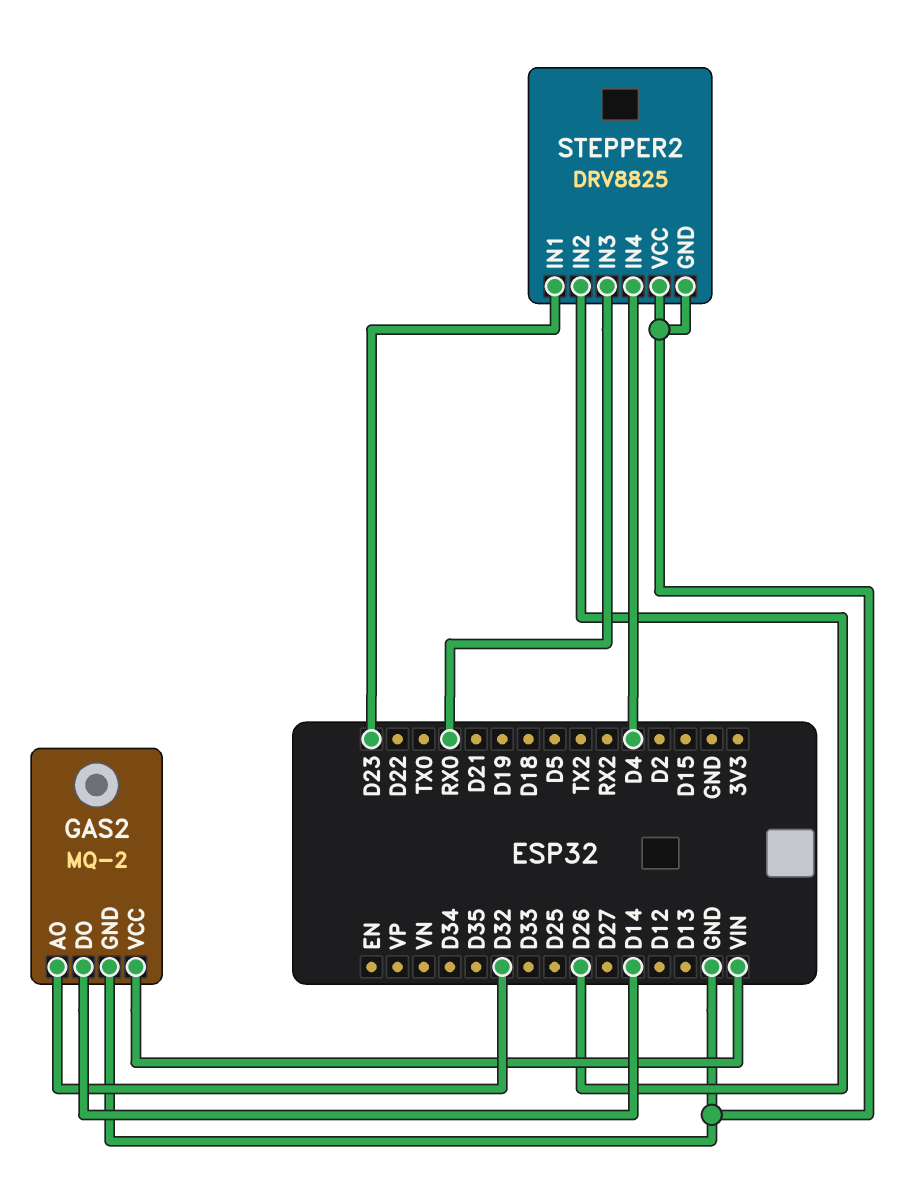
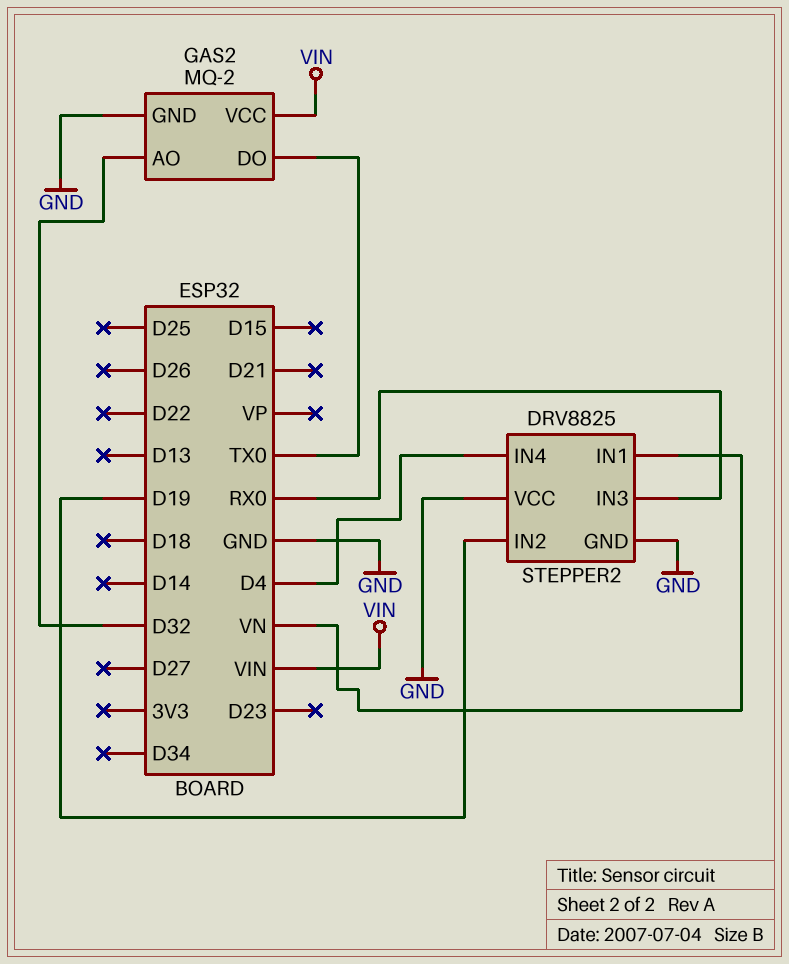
GAS2 pin DO: D14 -> TX0
STEPPER2 pin IN1: D23 -> VN
STEPPER2 pin IN2: D26 -> D19

